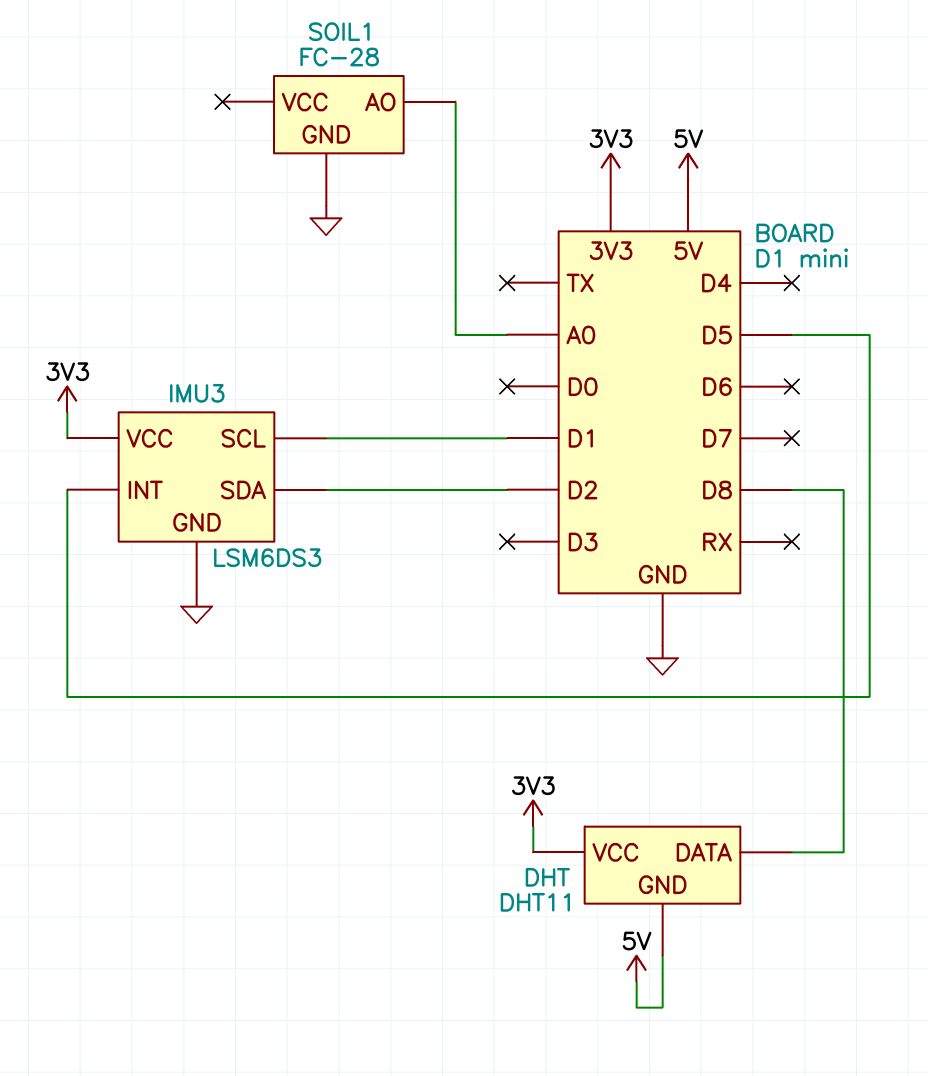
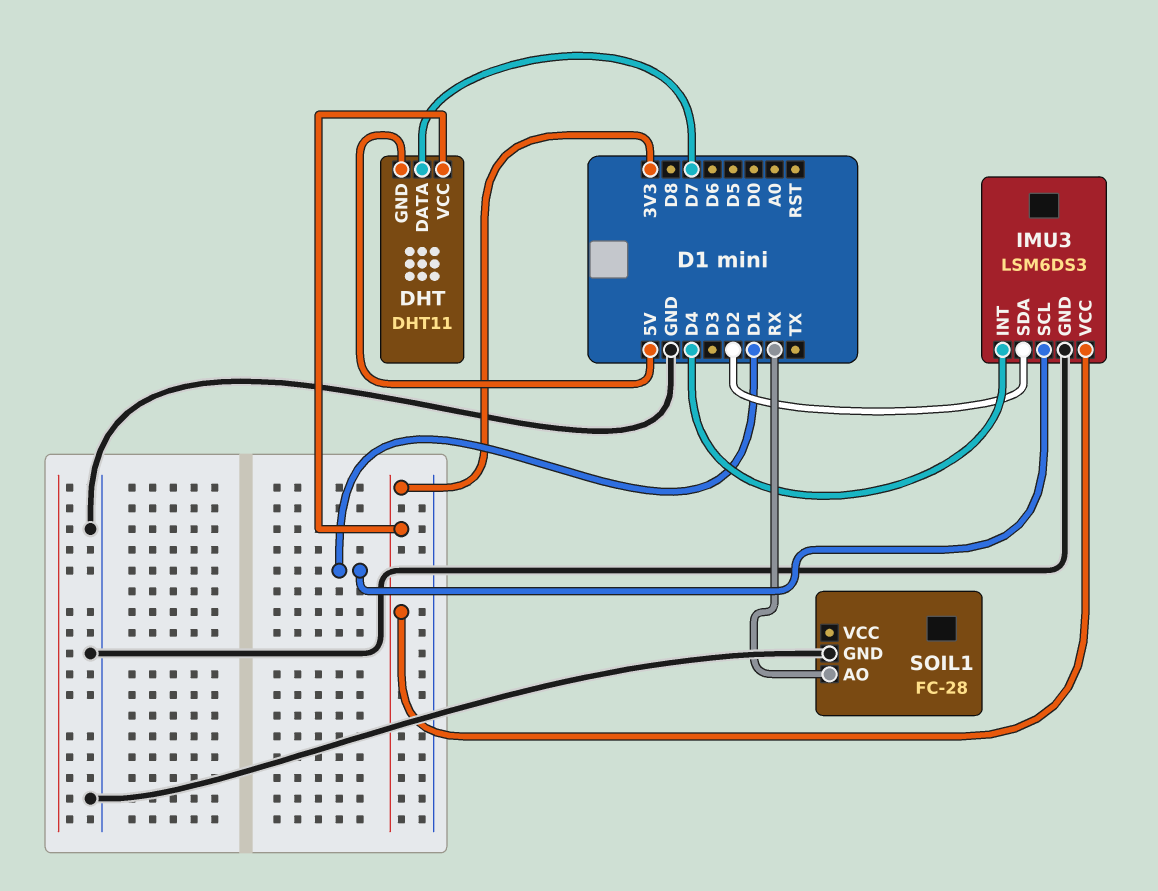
DHT pin DATA: D8 -> D7
IMU3 pin INT: D5 -> D4
SOIL1 pin AO: A0 -> RX

